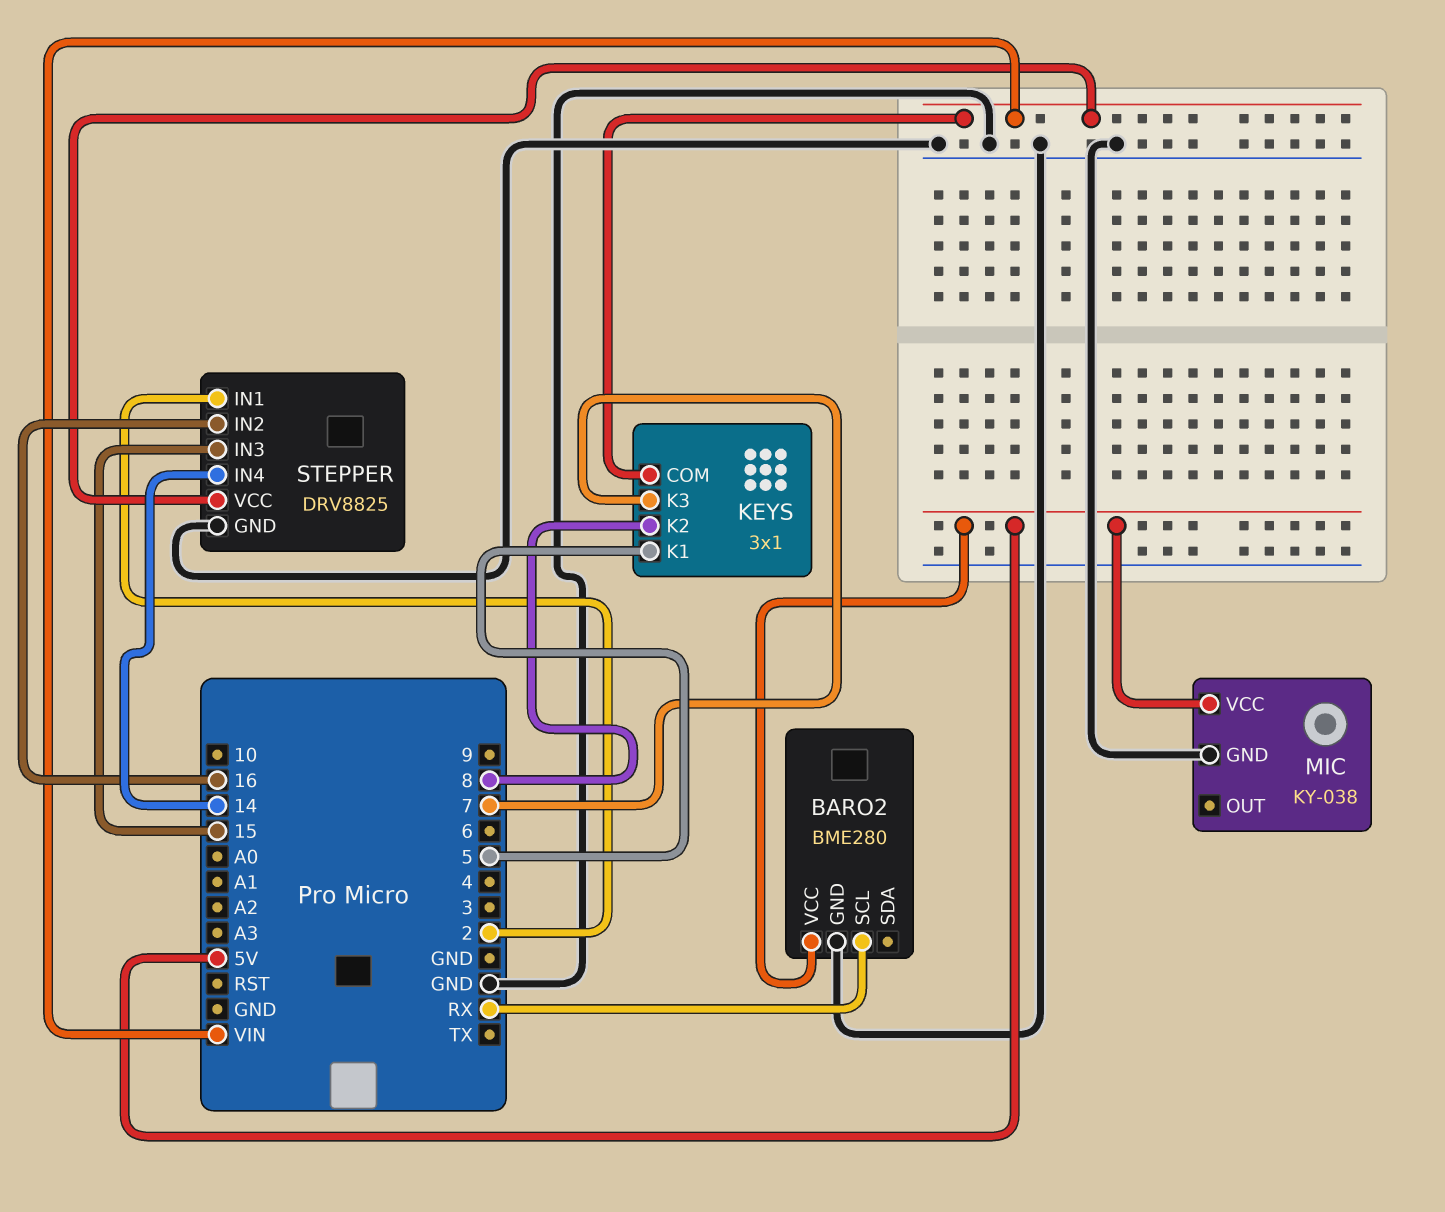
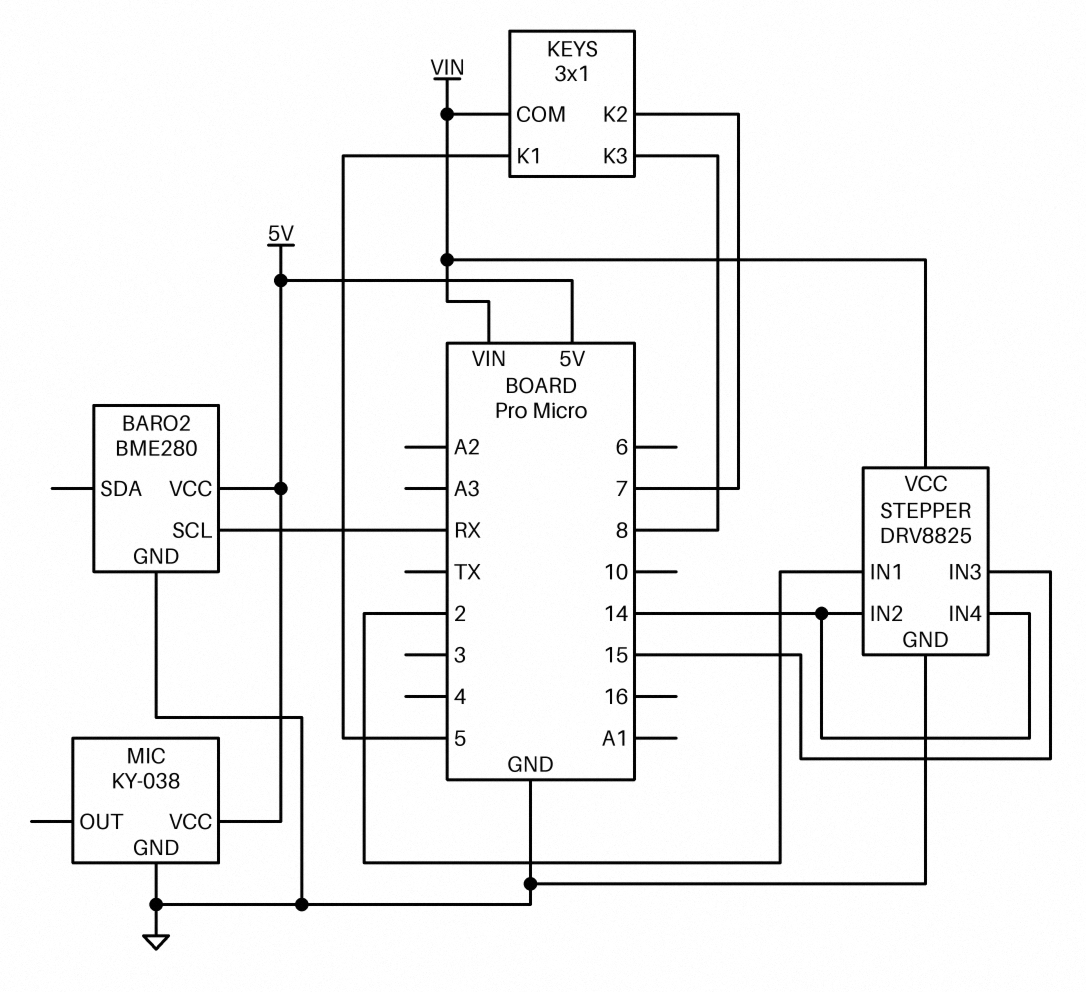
KEYS pin K2: 8 -> 7
KEYS pin K3: 7 -> 8
STEPPER pin IN2: 16 -> 14

